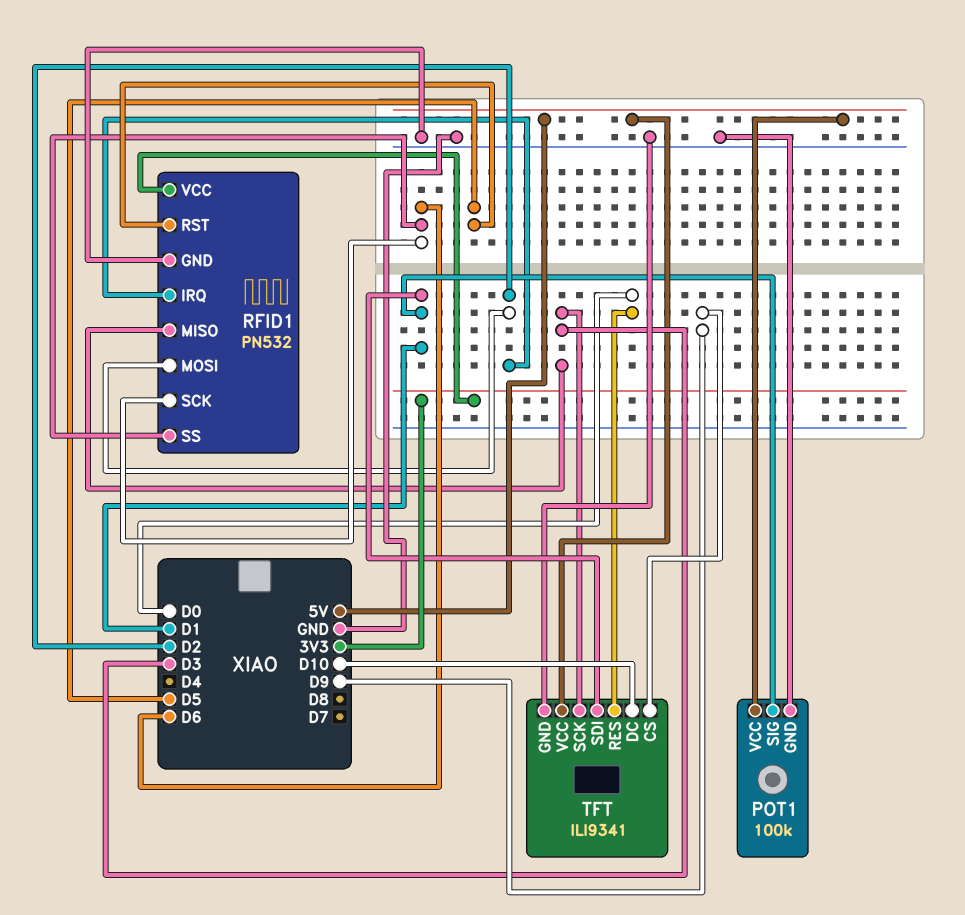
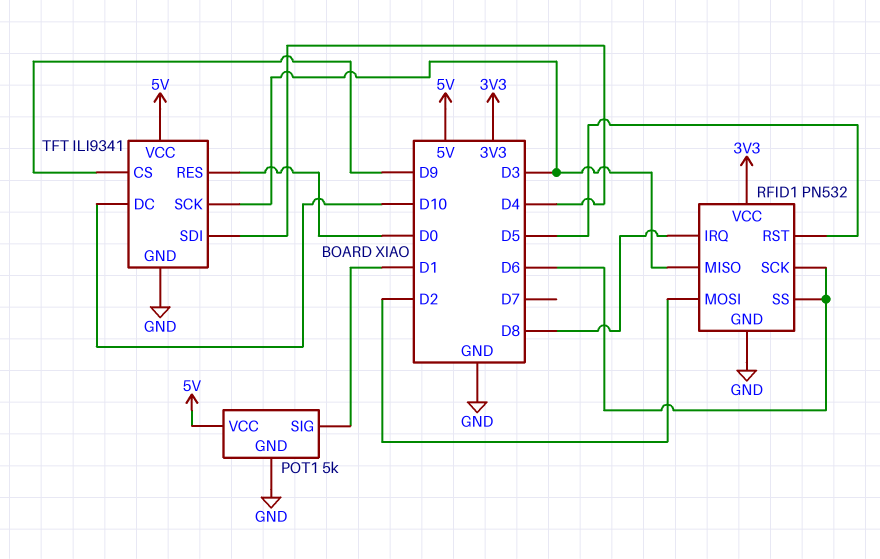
POT1: 100k -> 5k
RFID1 pin IRQ: D2 -> D8
TFT pin SDI: D1 -> D4

